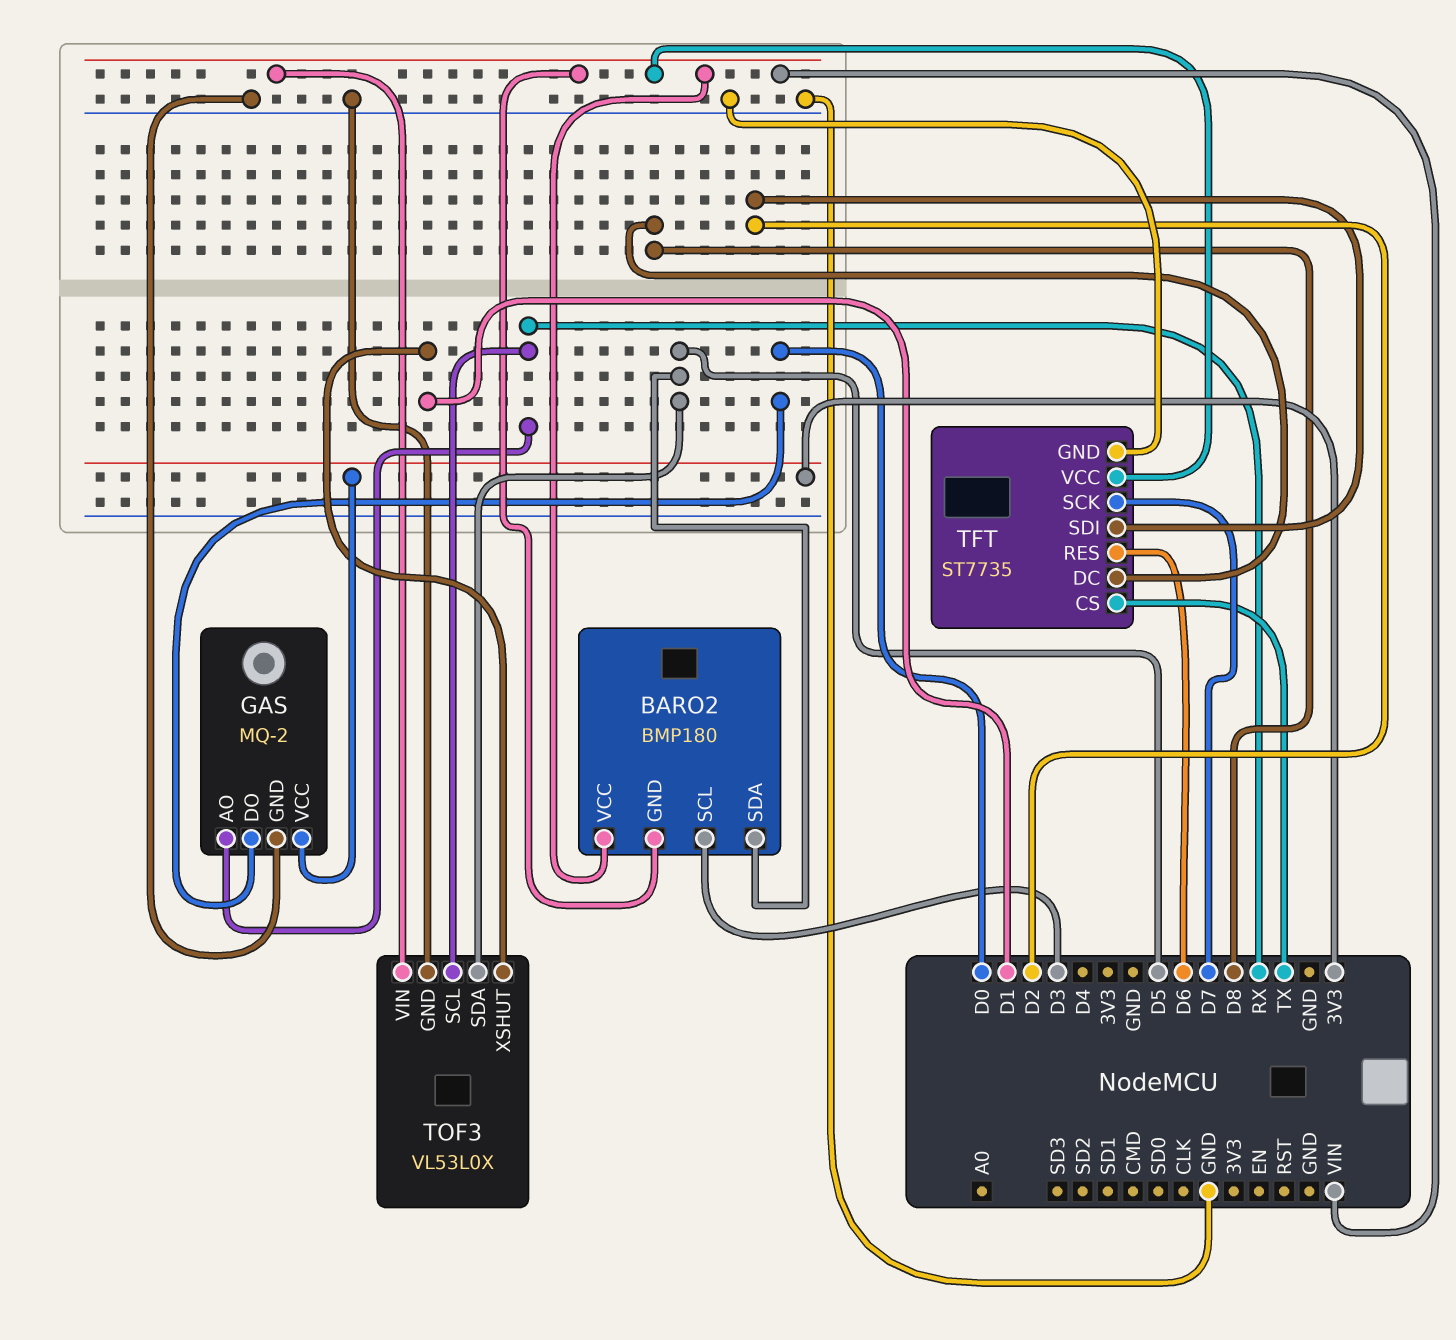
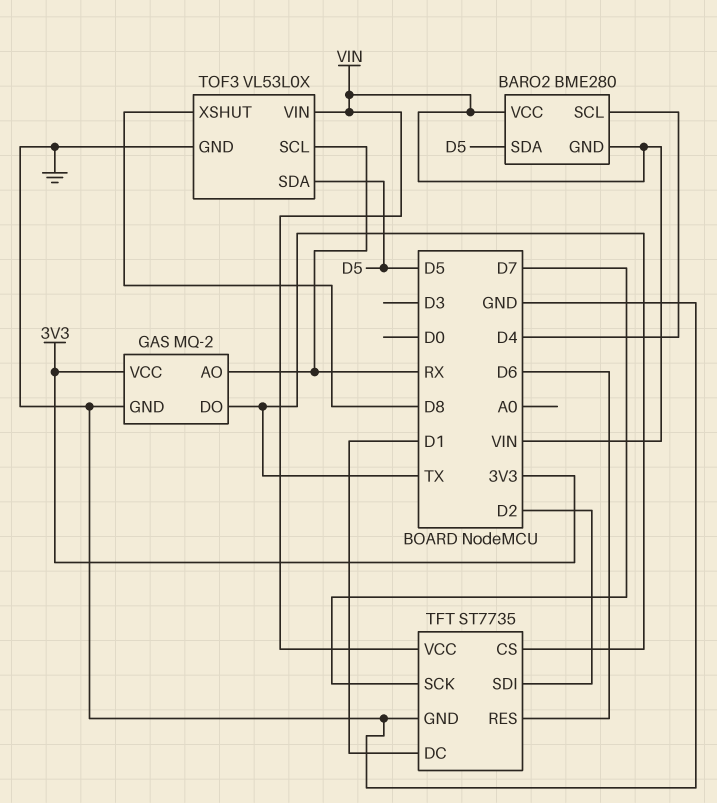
BARO2: BMP180 -> BME280
BARO2 pin SCL: D3 -> D4
GAS pin DO: D0 -> TX
TFT pin DC: D8 -> D1
TOF3 pin XSHUT: D1 -> D8

